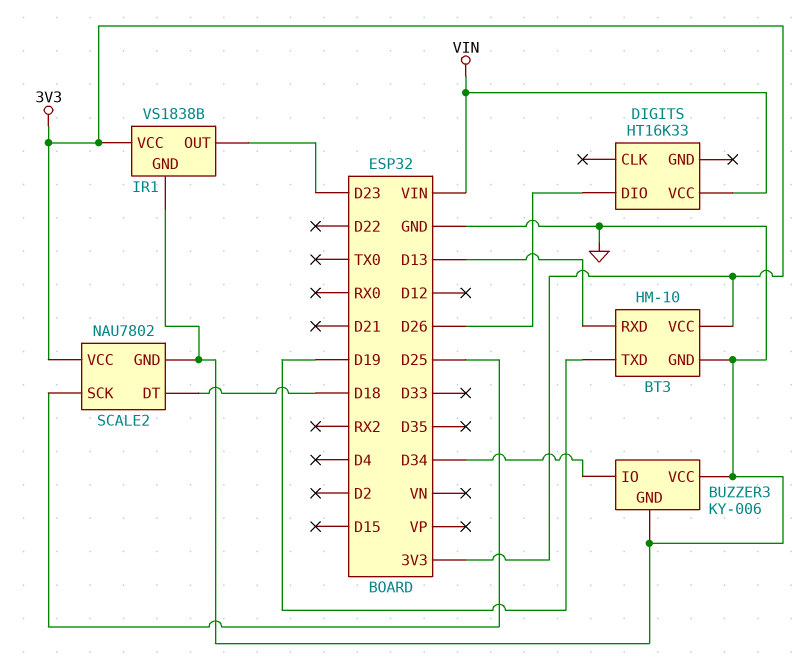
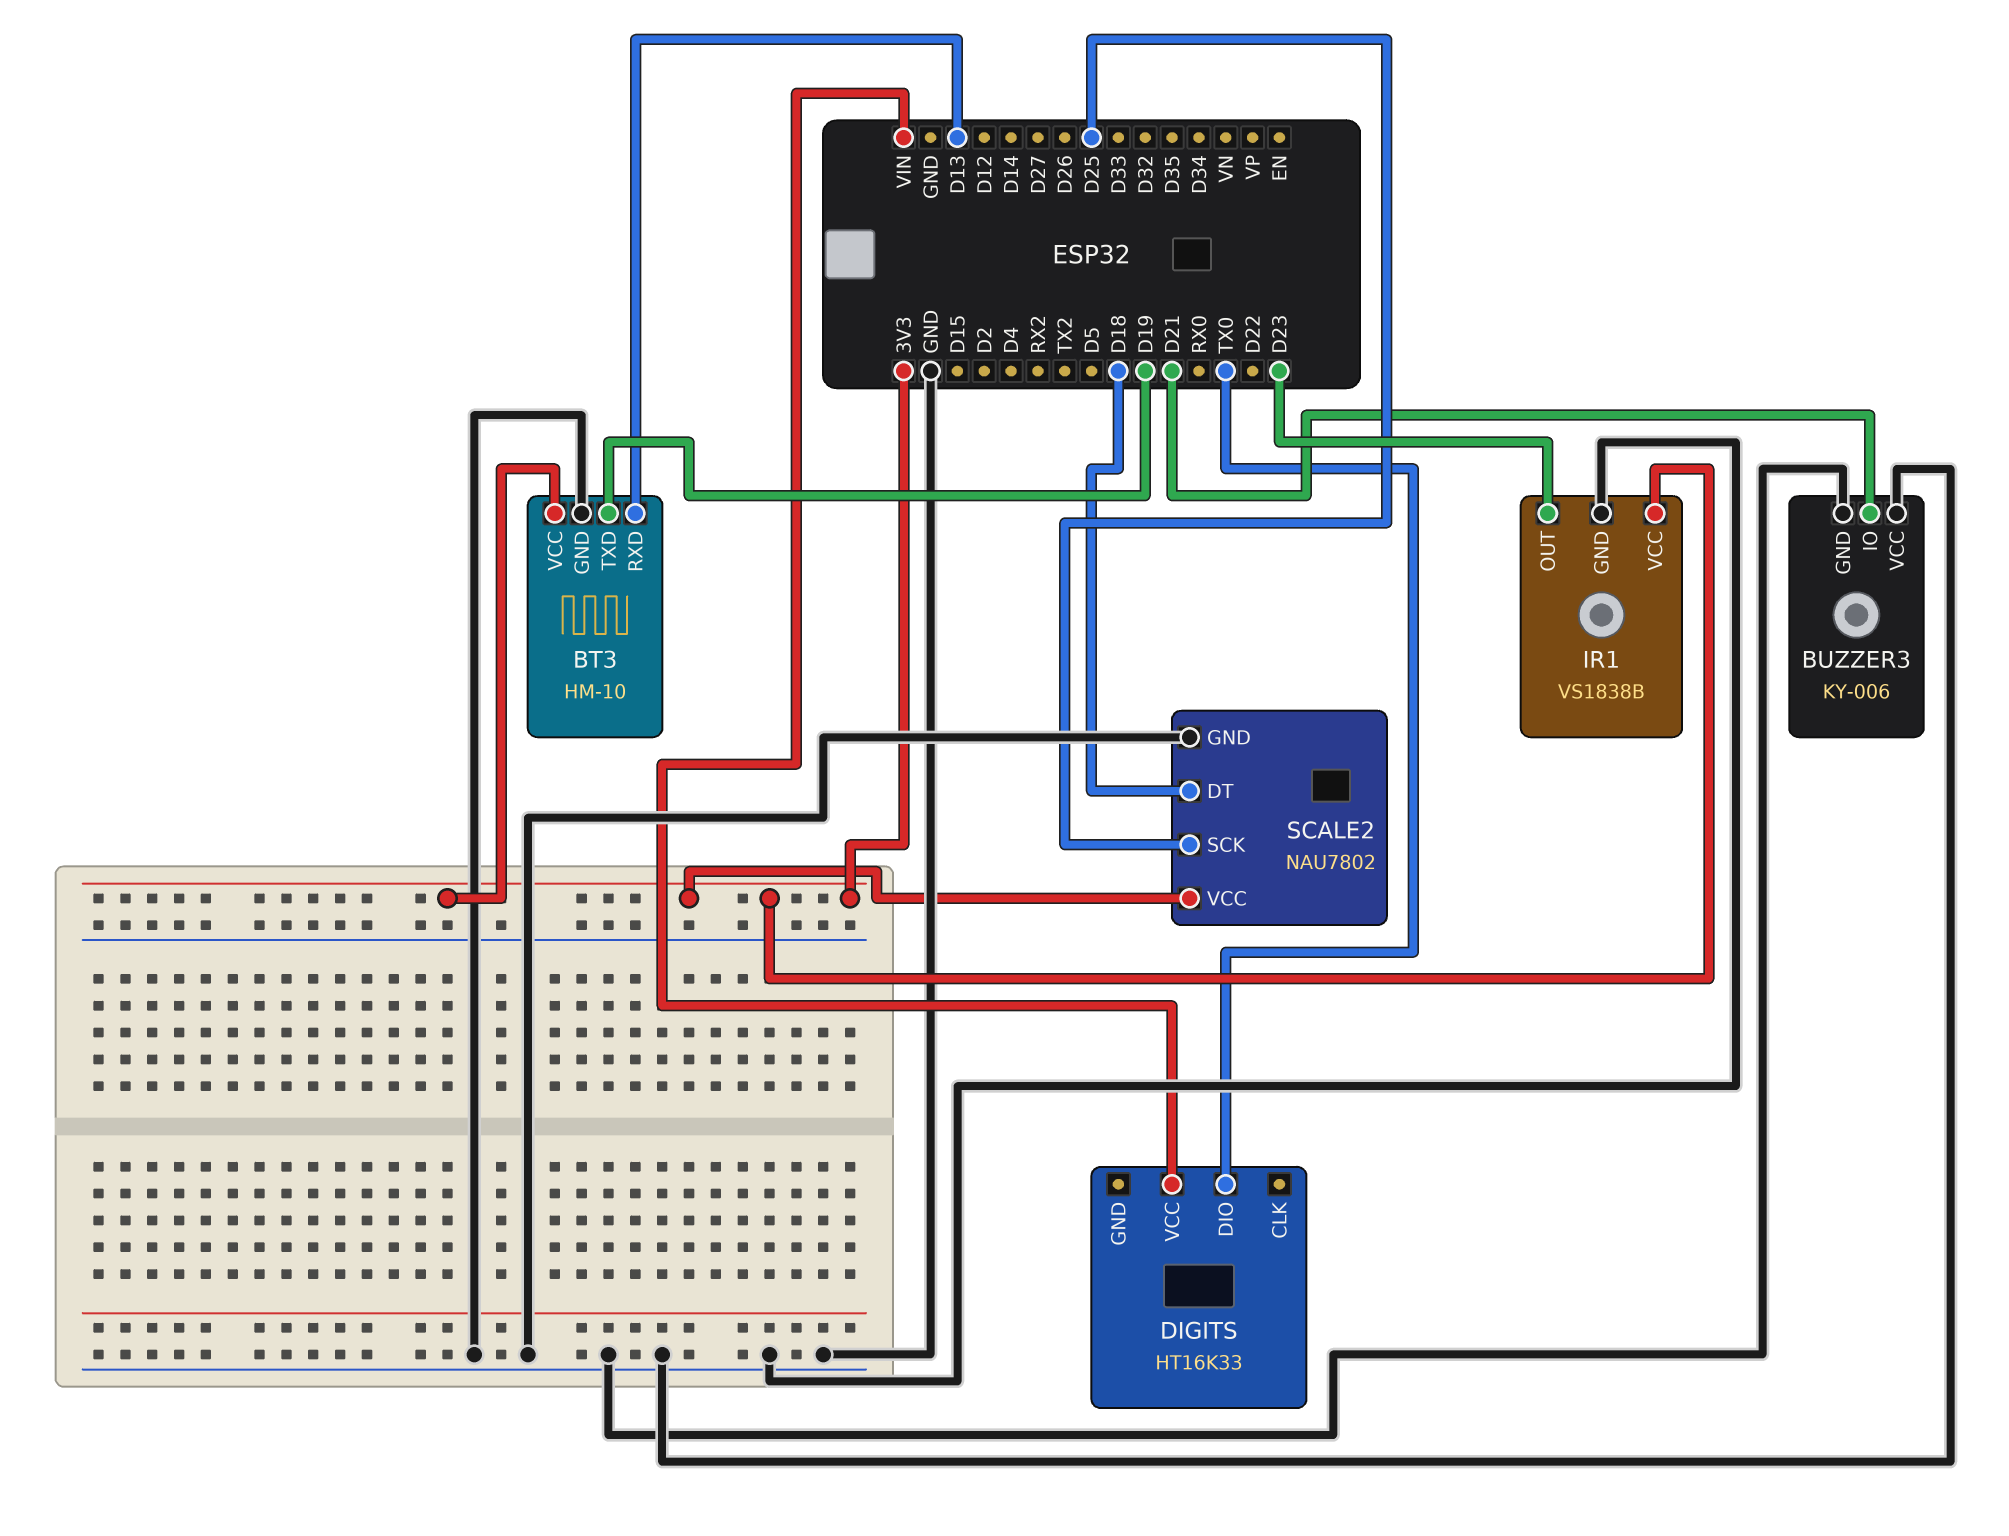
BUZZER3 pin IO: D34 -> D21
DIGITS pin DIO: D26 -> TX0

